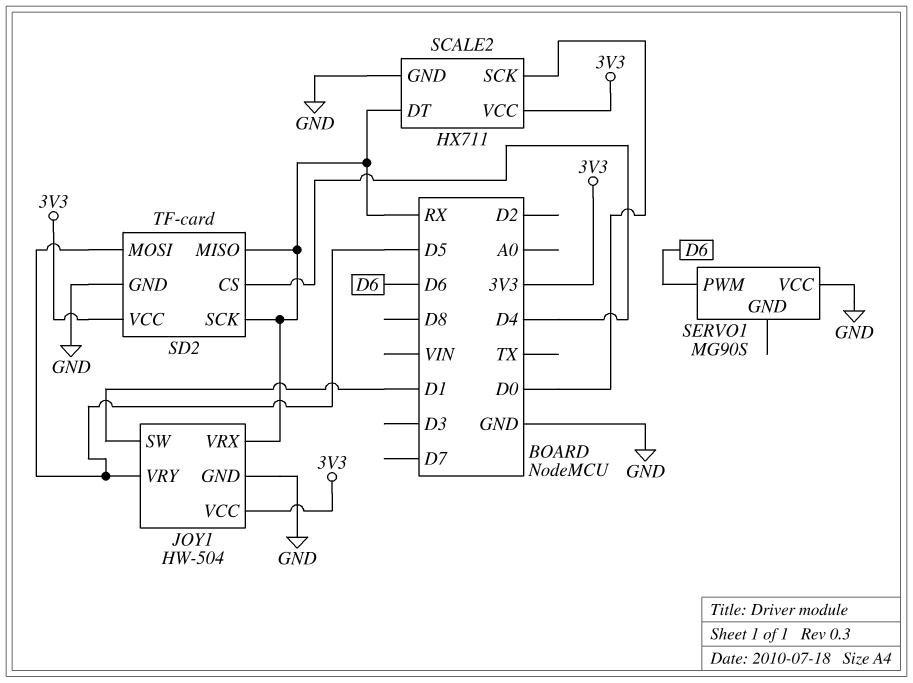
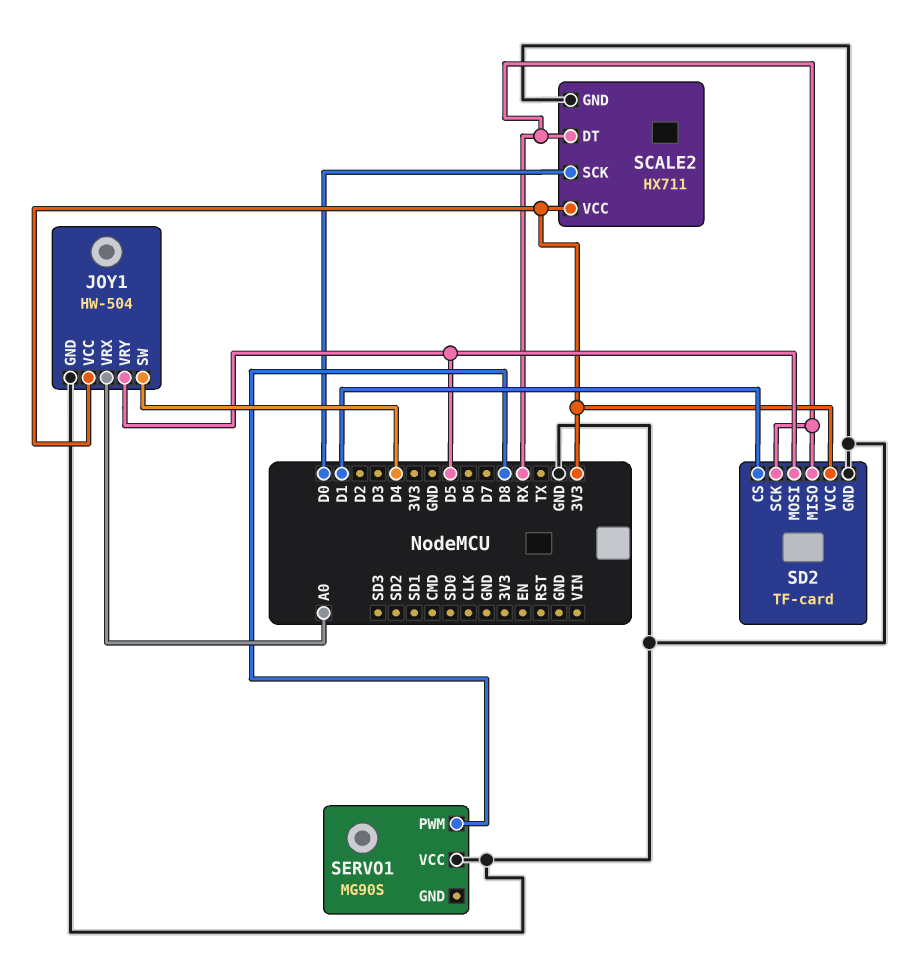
JOY1 pin SW: D1 -> D4
JOY1 pin VRX: RX -> A0
SD2 pin CS: D4 -> D1
SERVO1 pin PWM: D6 -> D8

